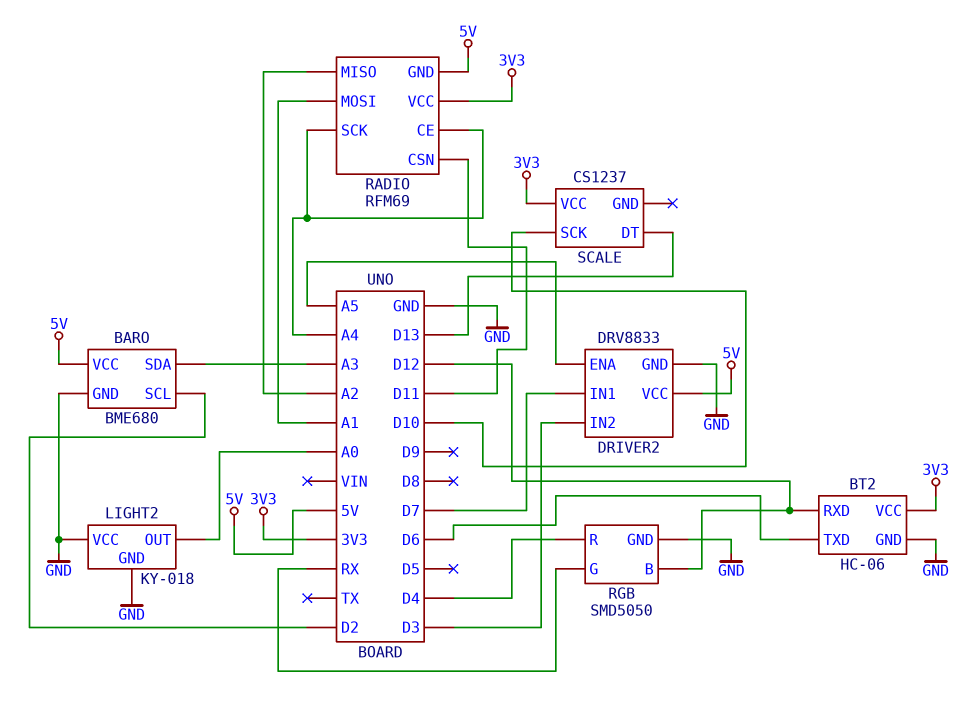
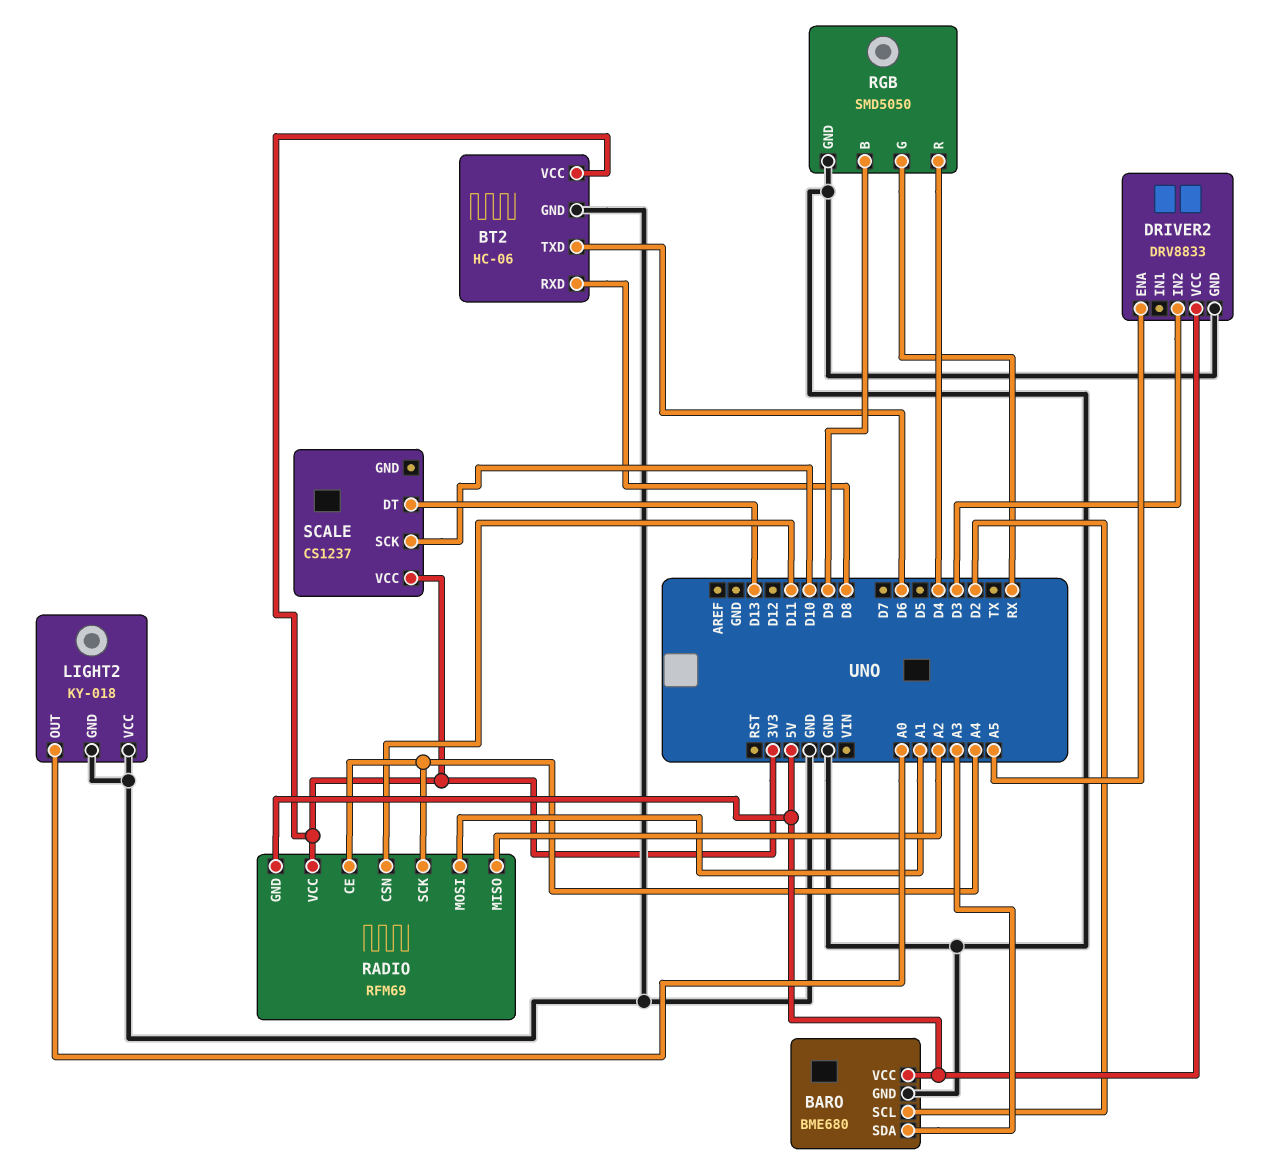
BT2 pin RXD: D12 -> D8
DRIVER2 pin IN1: D7 -> none
RGB pin B: D12 -> D9

